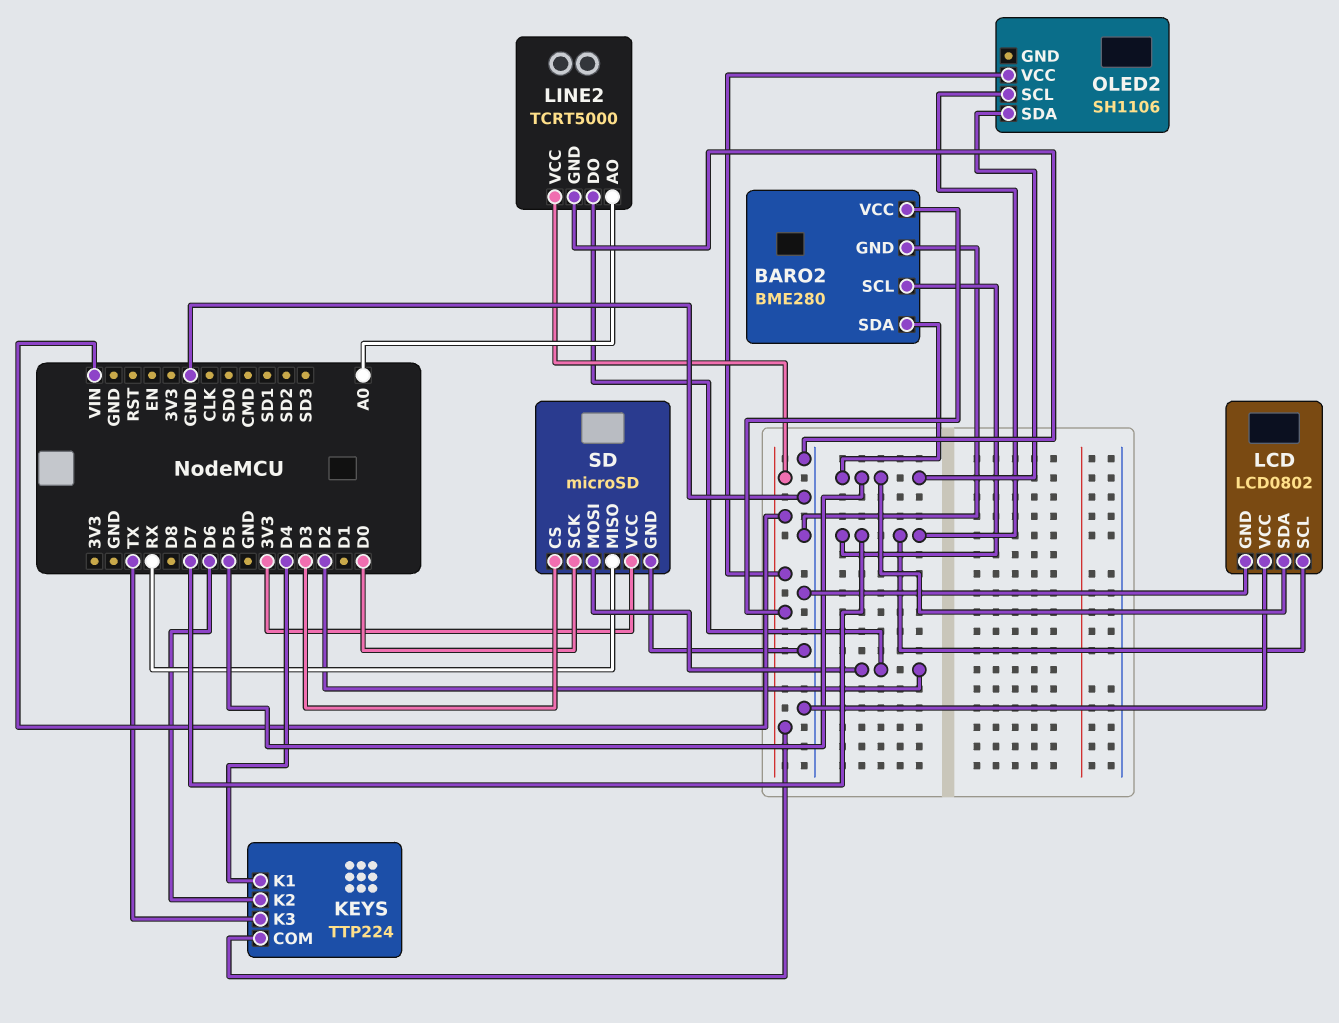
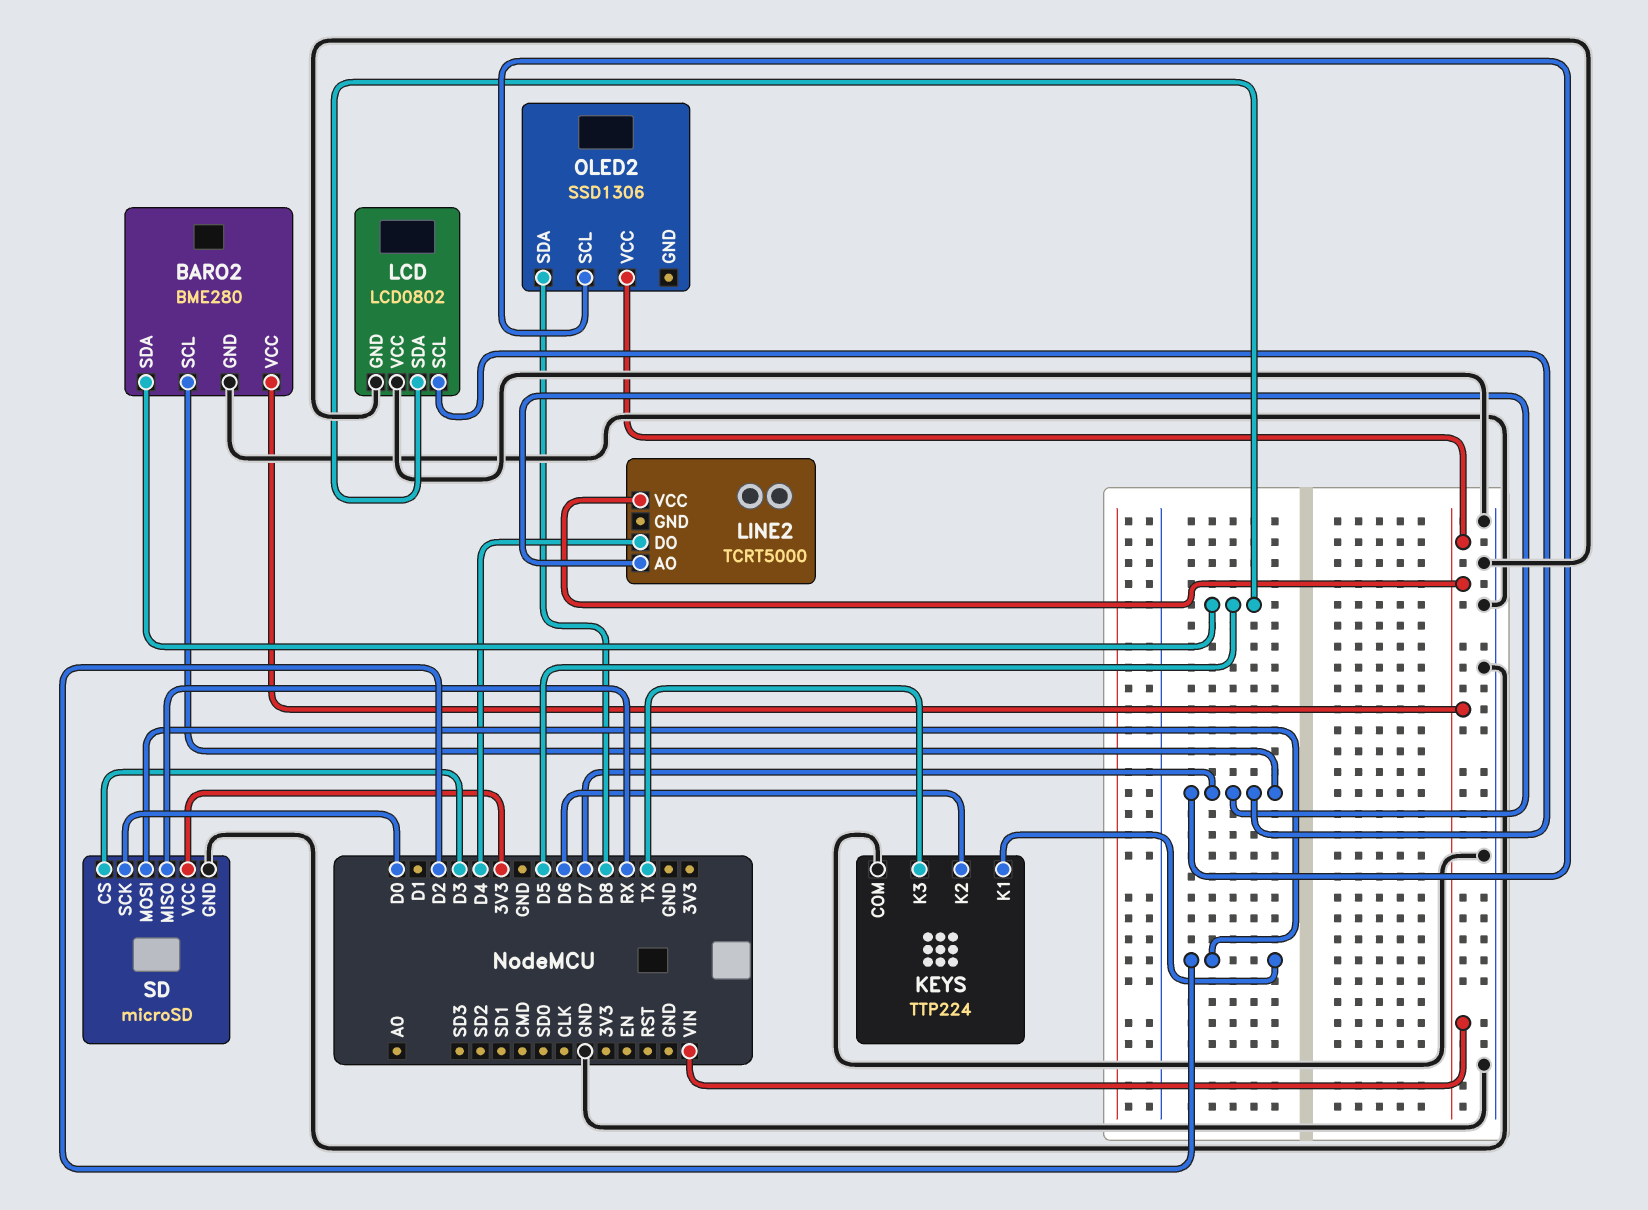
KEYS pin COM: VIN -> GND
KEYS pin K1: D4 -> D2
LINE2 pin AO: A0 -> D7
LINE2 pin DO: D2 -> D4
LINE2 pin GND: GND -> none
OLED2: SH1106 -> SSD1306
OLED2 pin SDA: D5 -> D8

